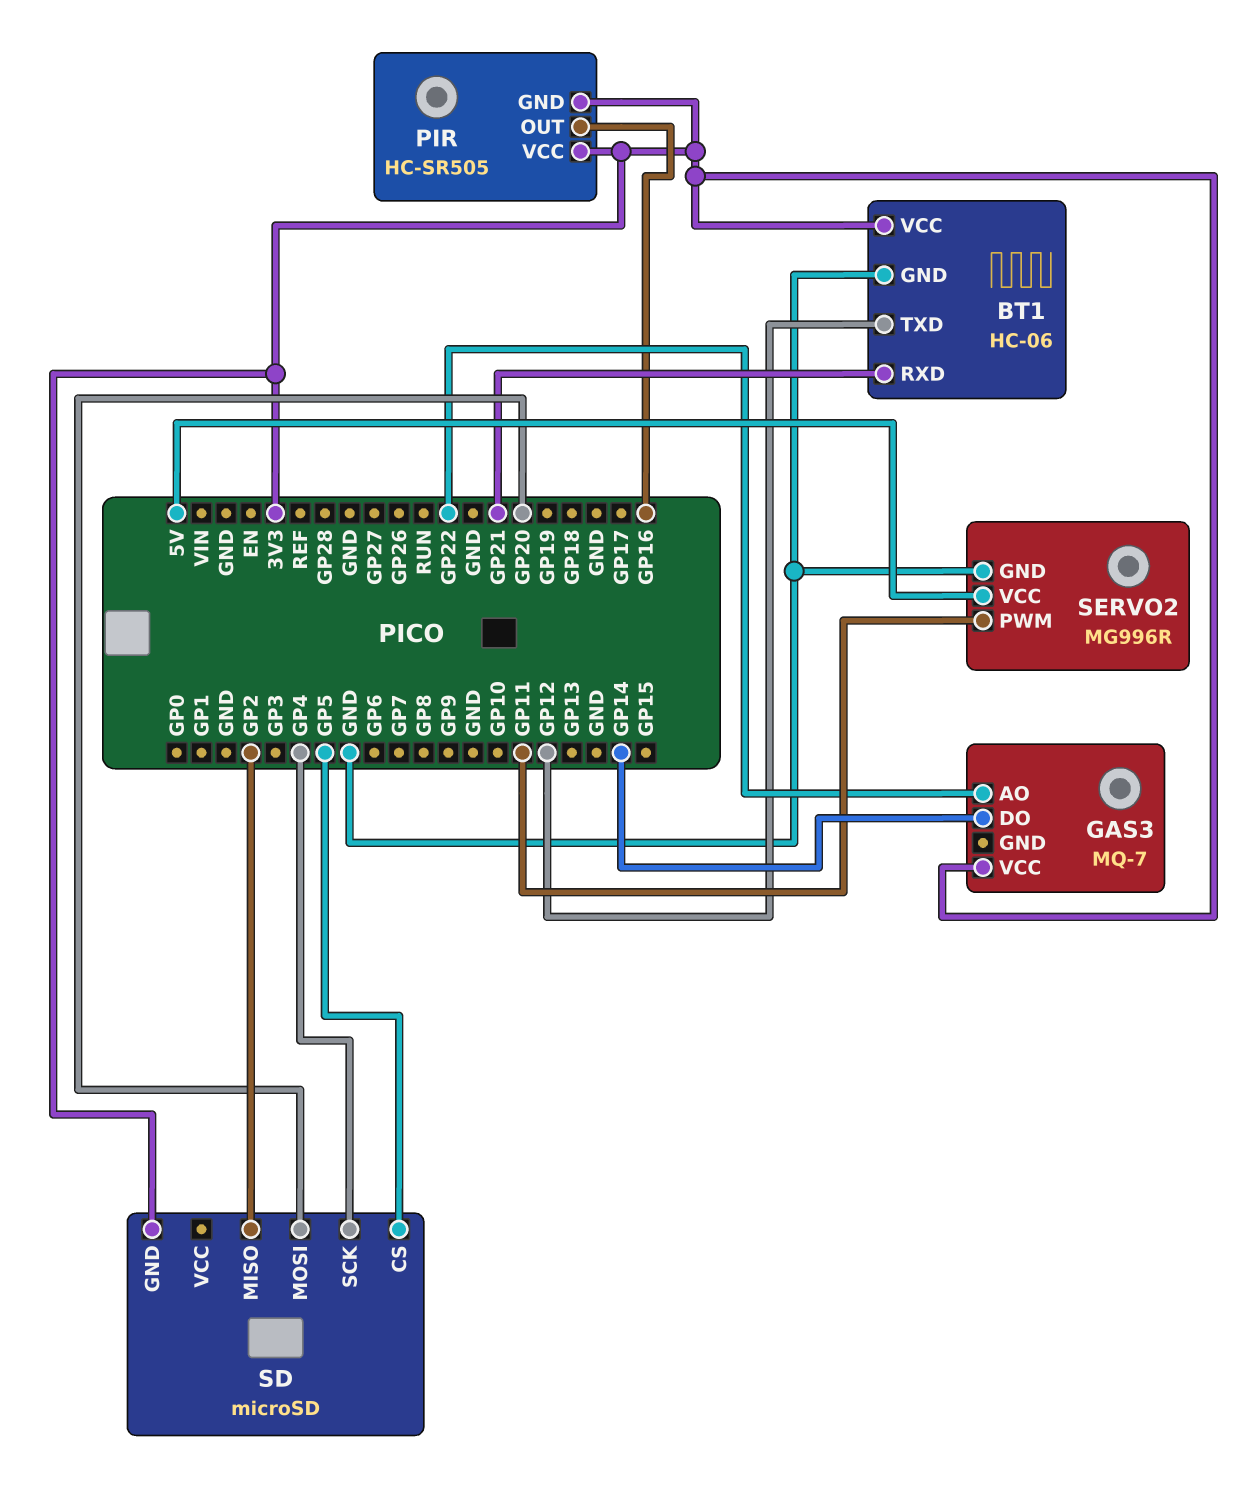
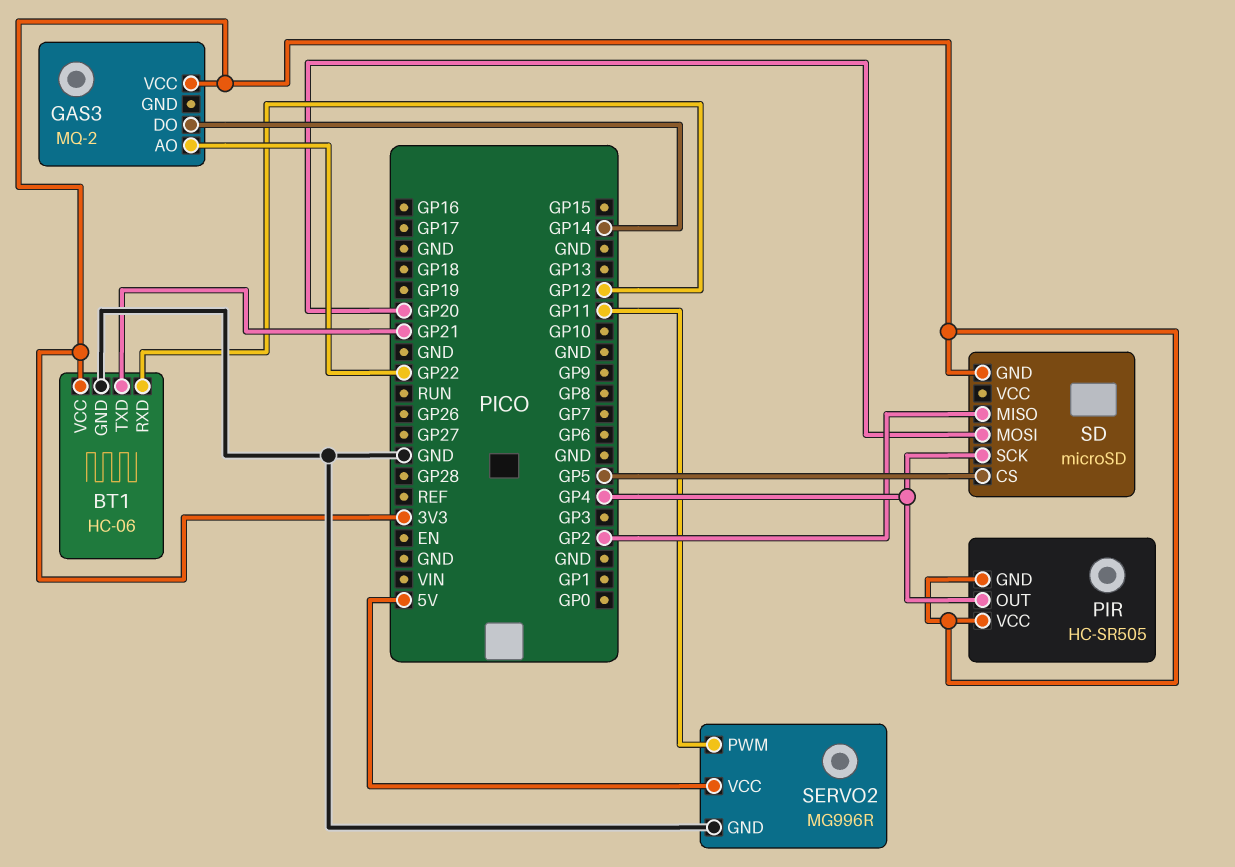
BT1 pin RXD: GP21 -> GP12
BT1 pin TXD: GP12 -> GP21
GAS3: MQ-7 -> MQ-2
PIR pin OUT: GP16 -> GP4

